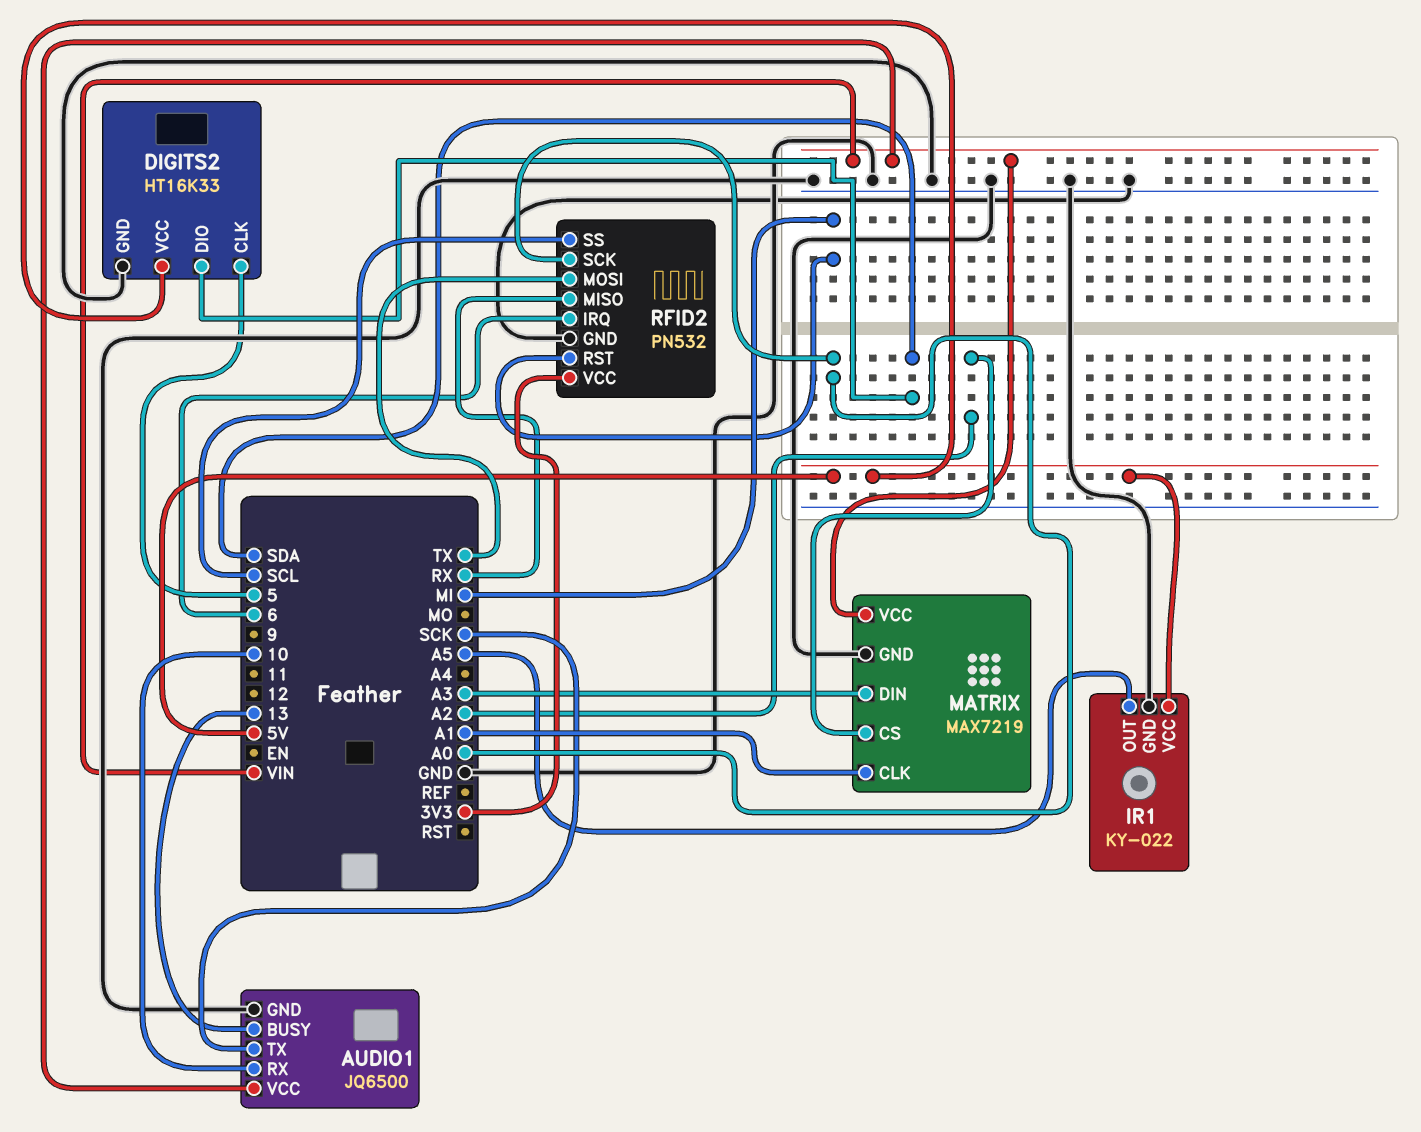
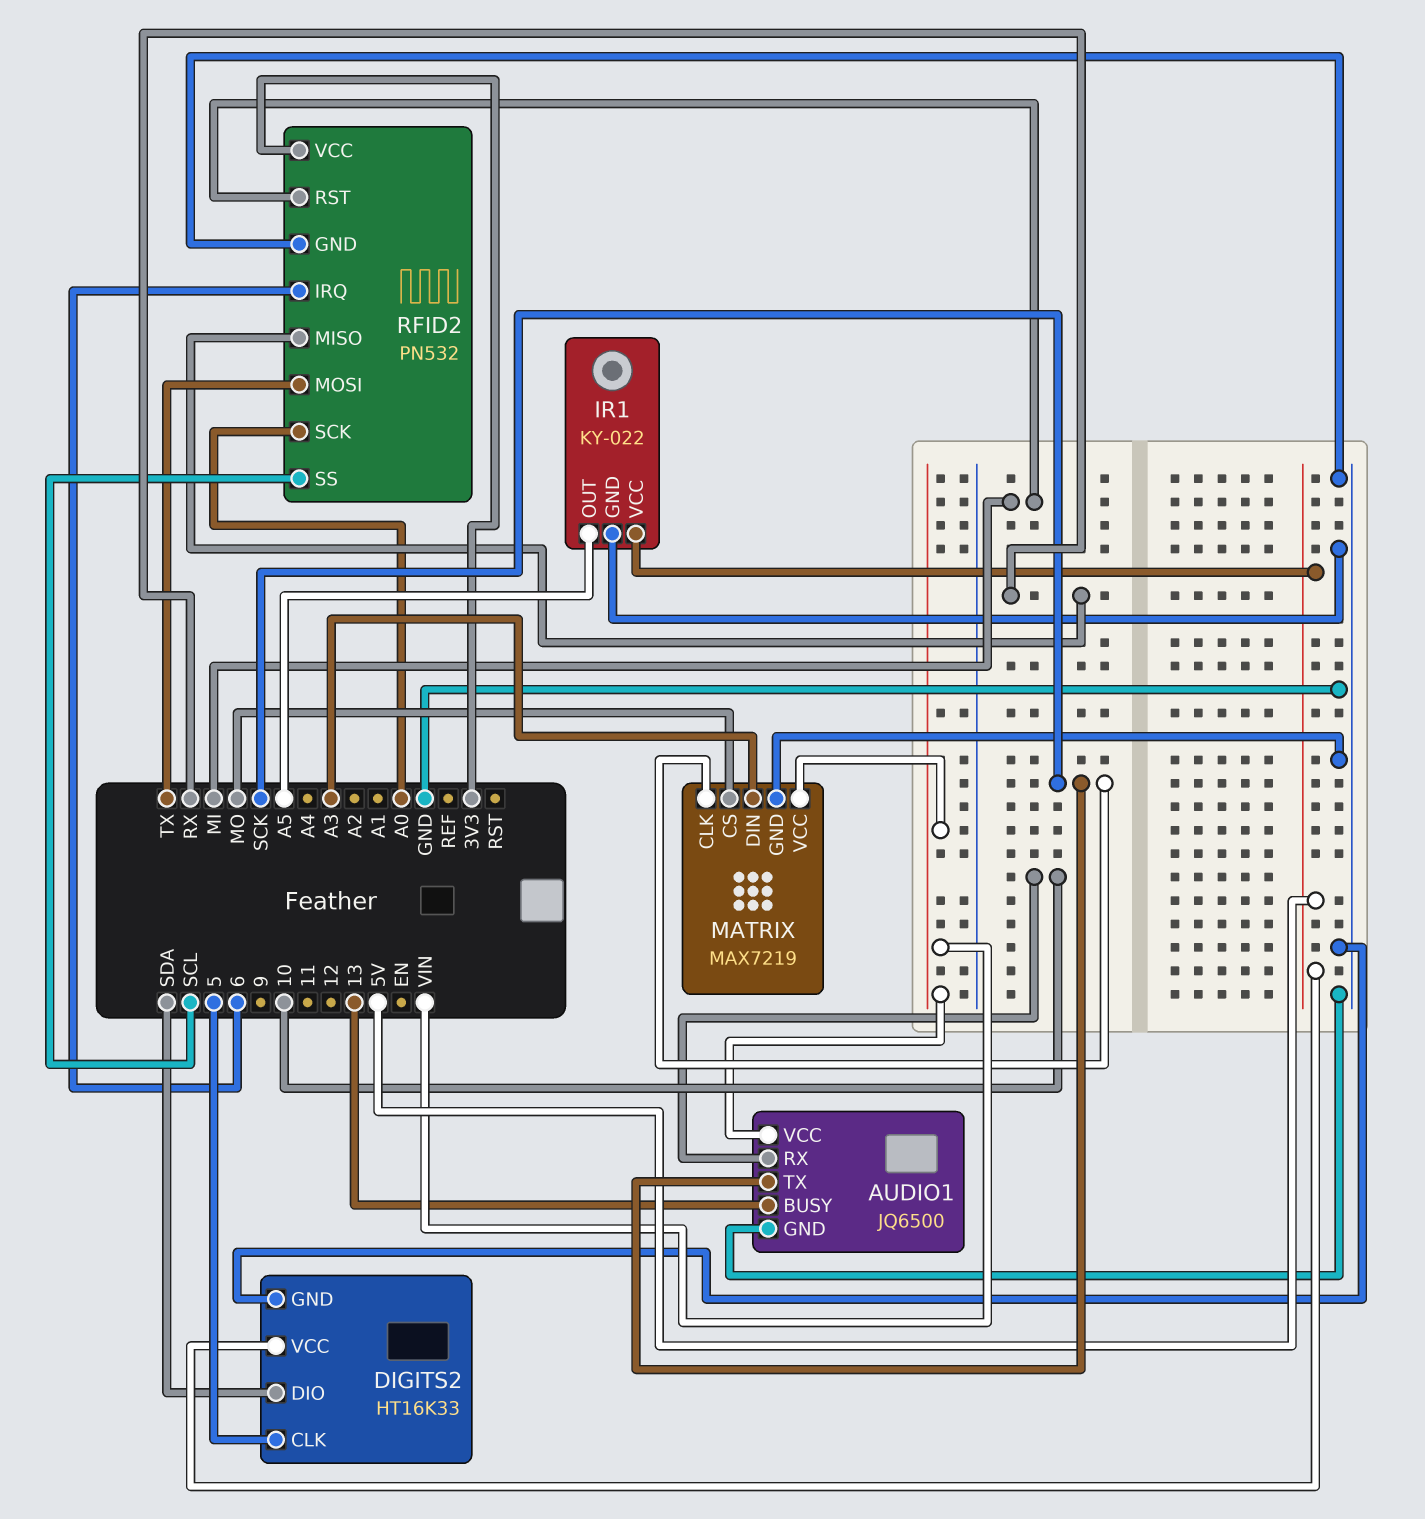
MATRIX pin CLK: A1 -> SCK
MATRIX pin CS: A2 -> MO

